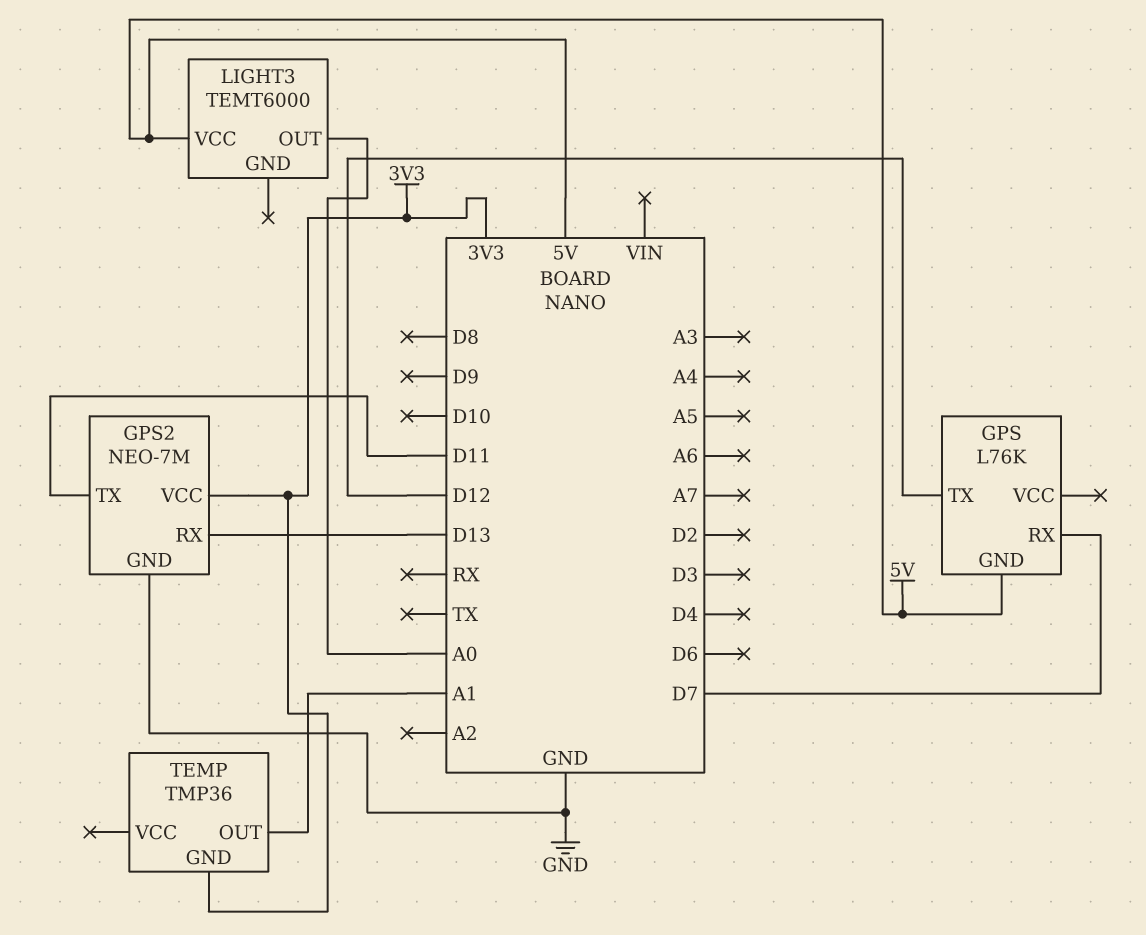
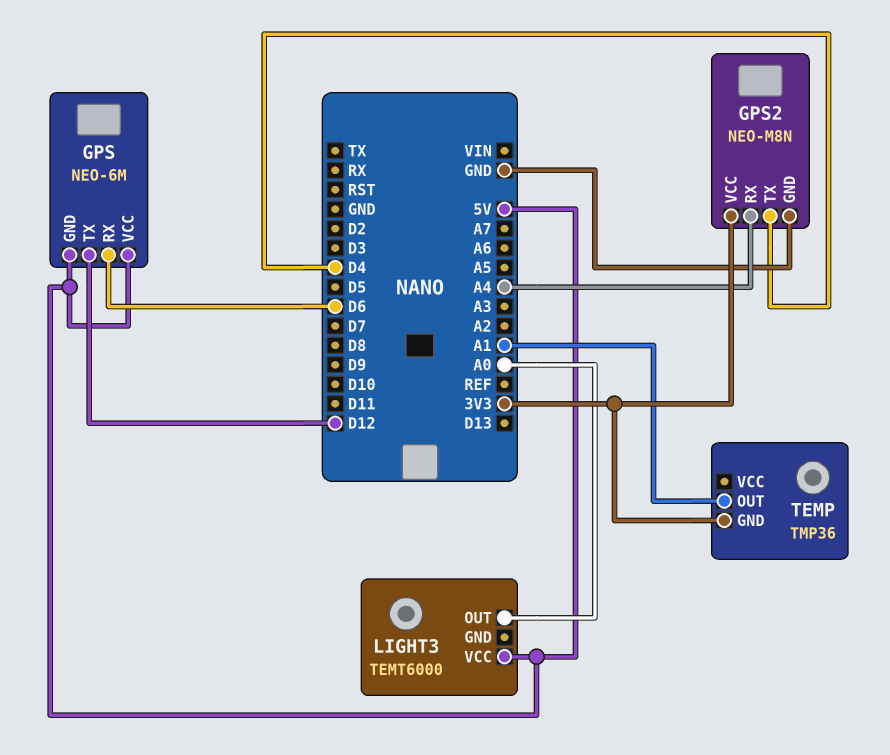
GPS: L76K -> NEO-6M
GPS pin RX: D7 -> D6
GPS pin VCC: none -> 5V
GPS2: NEO-7M -> NEO-M8N
GPS2 pin RX: D13 -> A4
GPS2 pin TX: D11 -> D4

